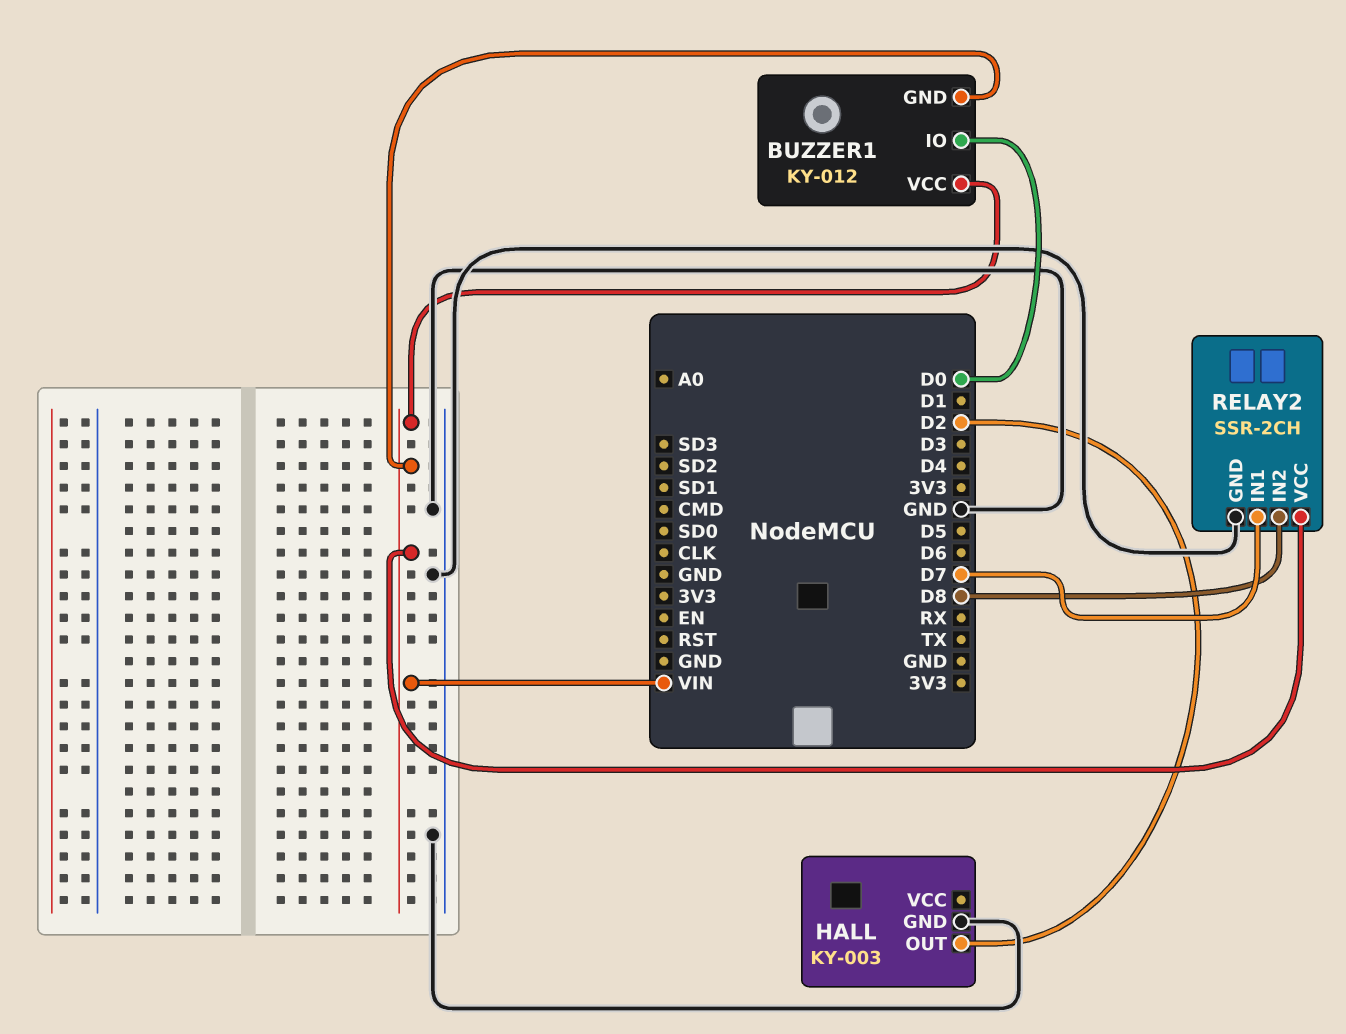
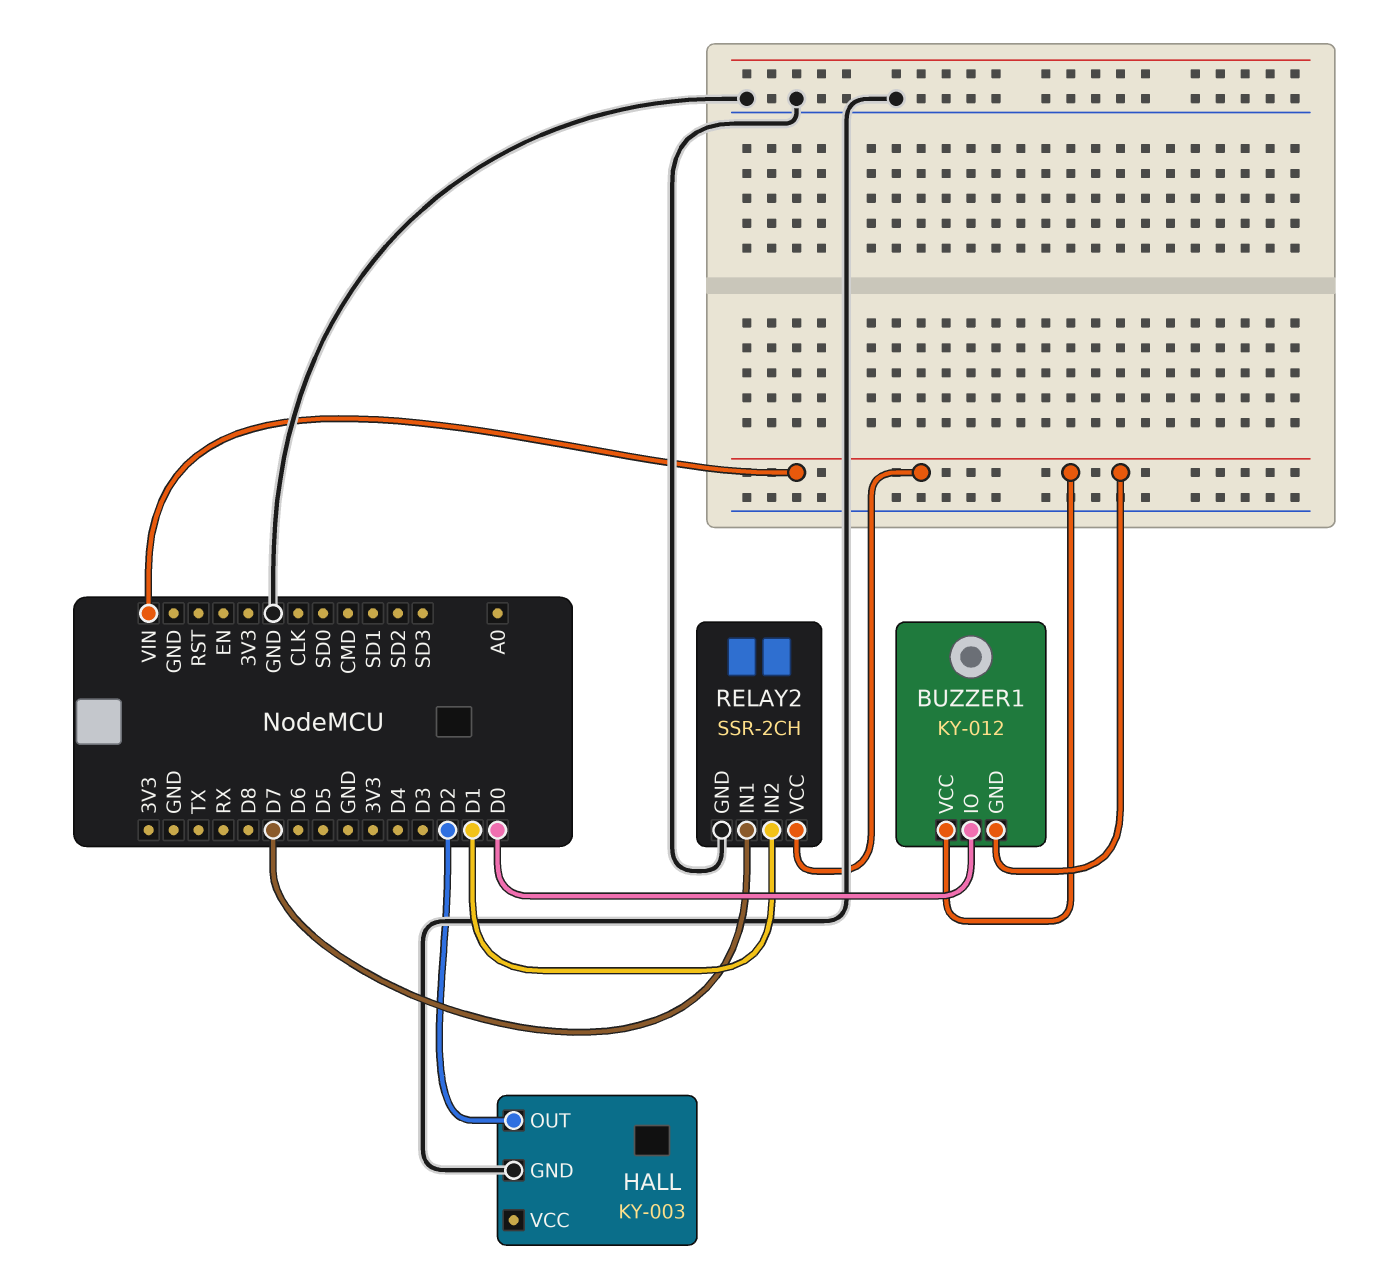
RELAY2 pin IN2: D8 -> D1

